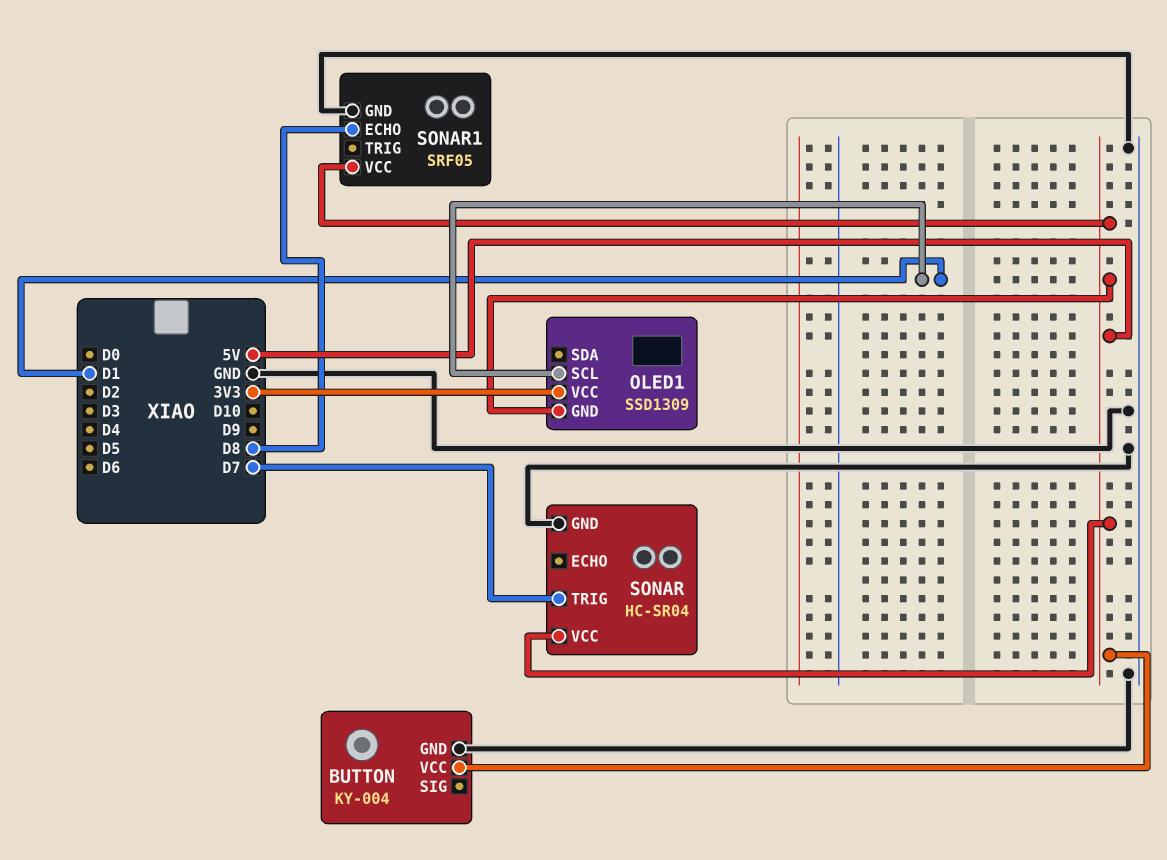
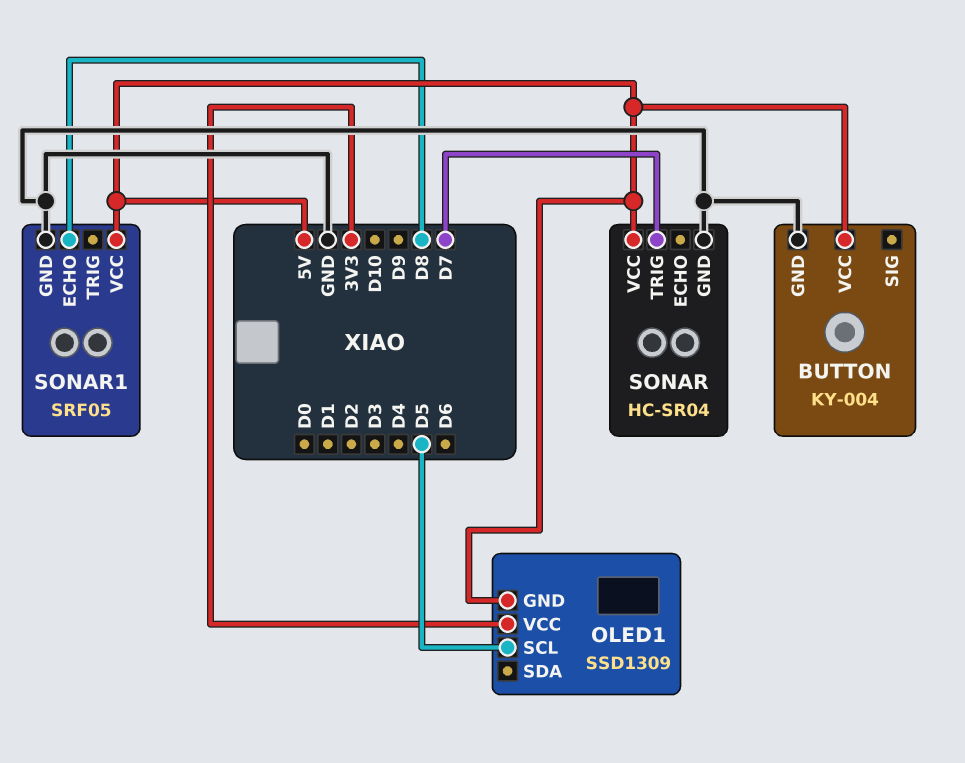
OLED1 pin SCL: D1 -> D5

